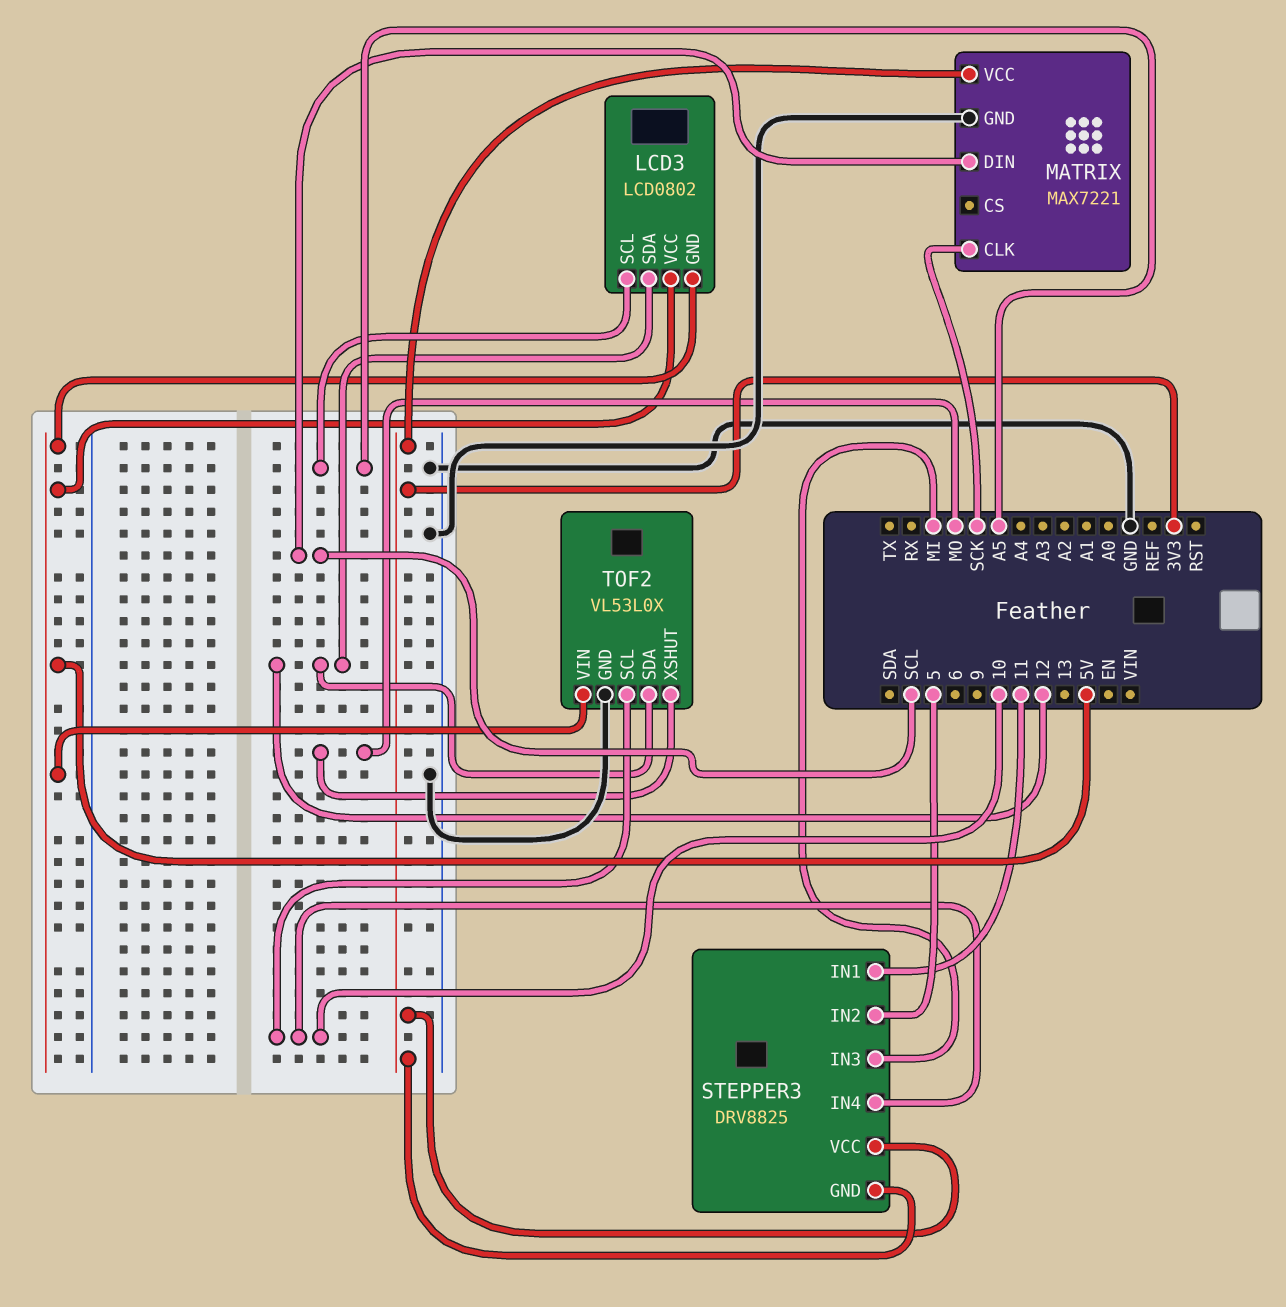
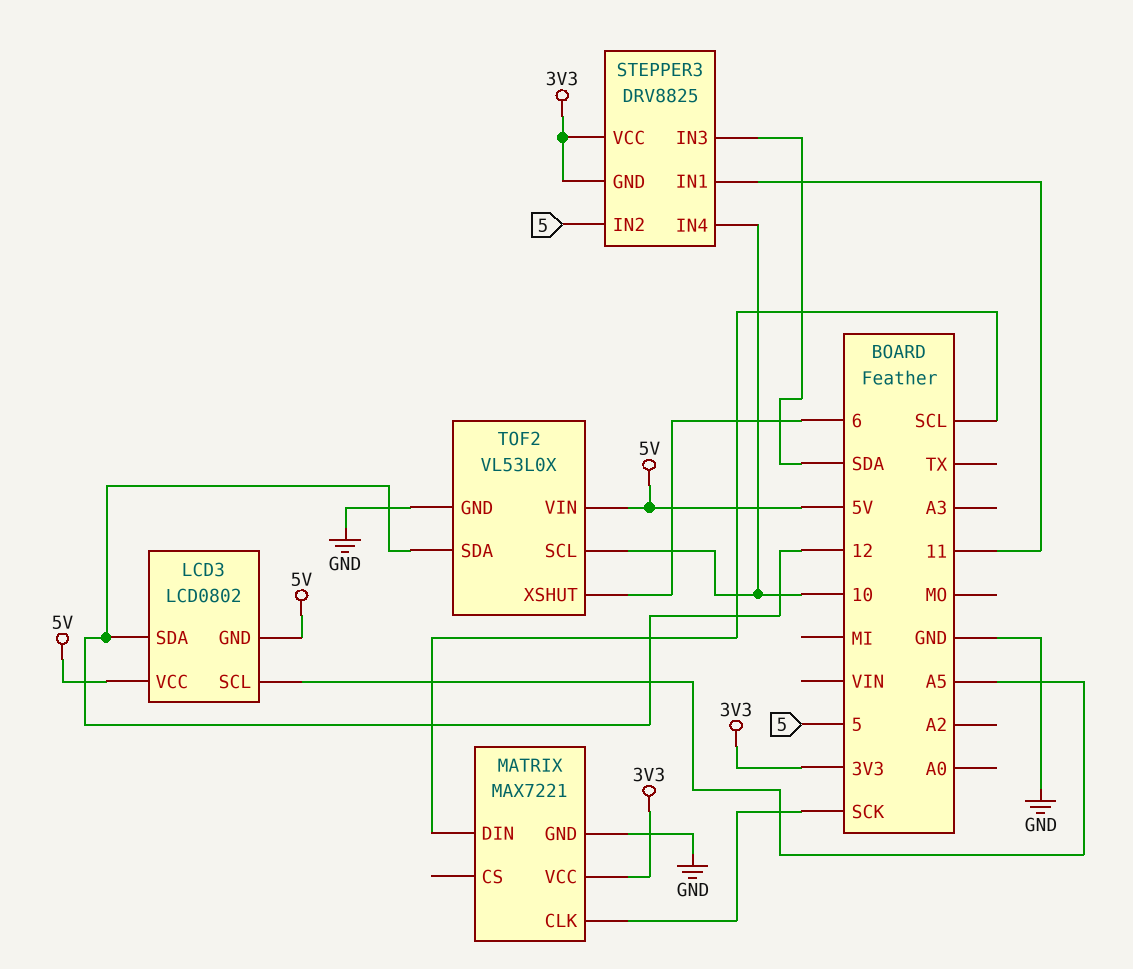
STEPPER3 pin IN3: MI -> SDA
TOF2 pin XSHUT: MO -> 6

